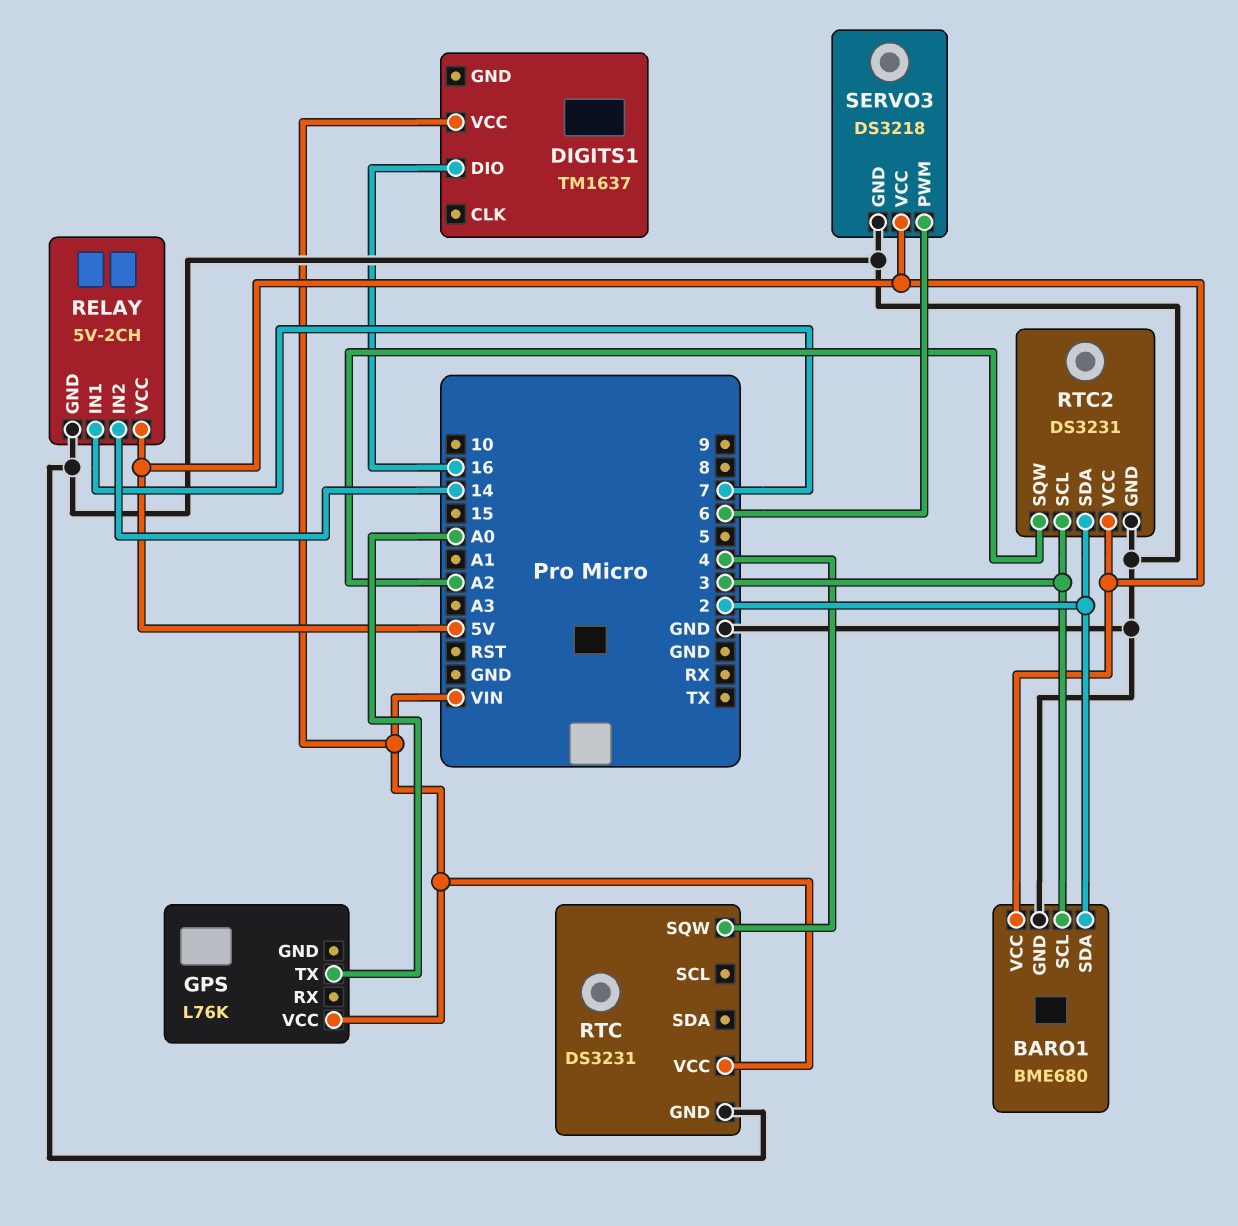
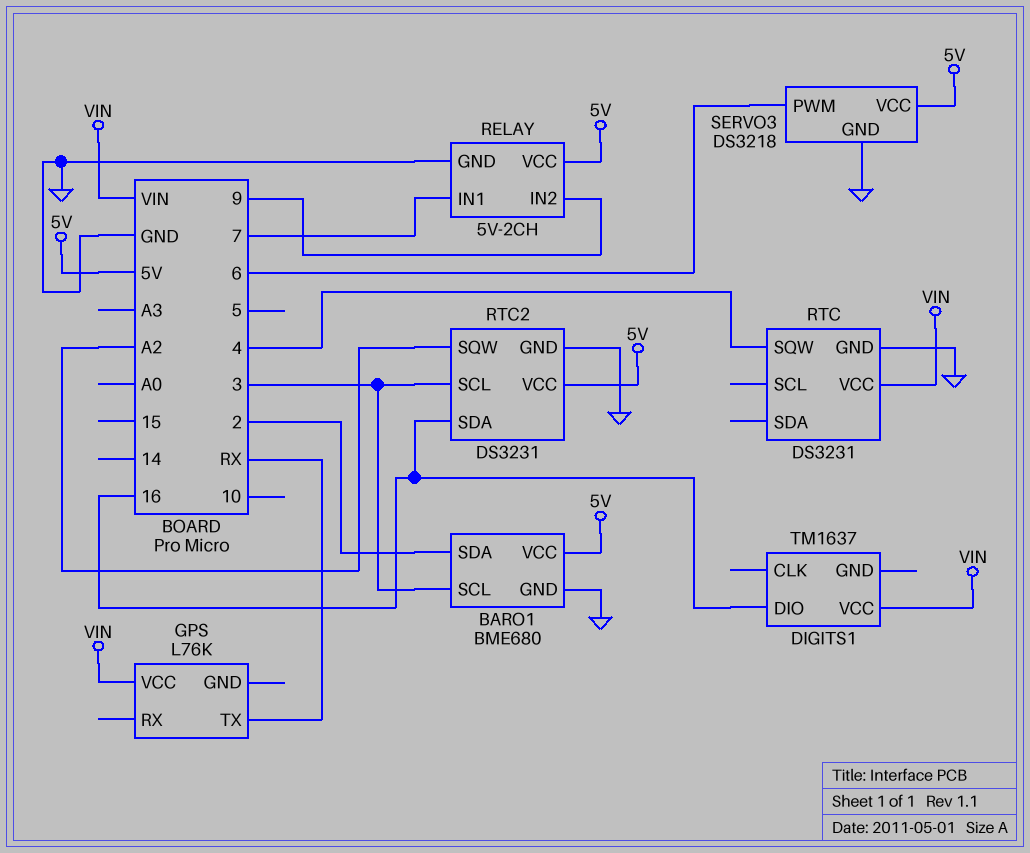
GPS pin TX: A0 -> RX
RELAY pin IN2: 14 -> 9
RTC2 pin SDA: 2 -> 16

